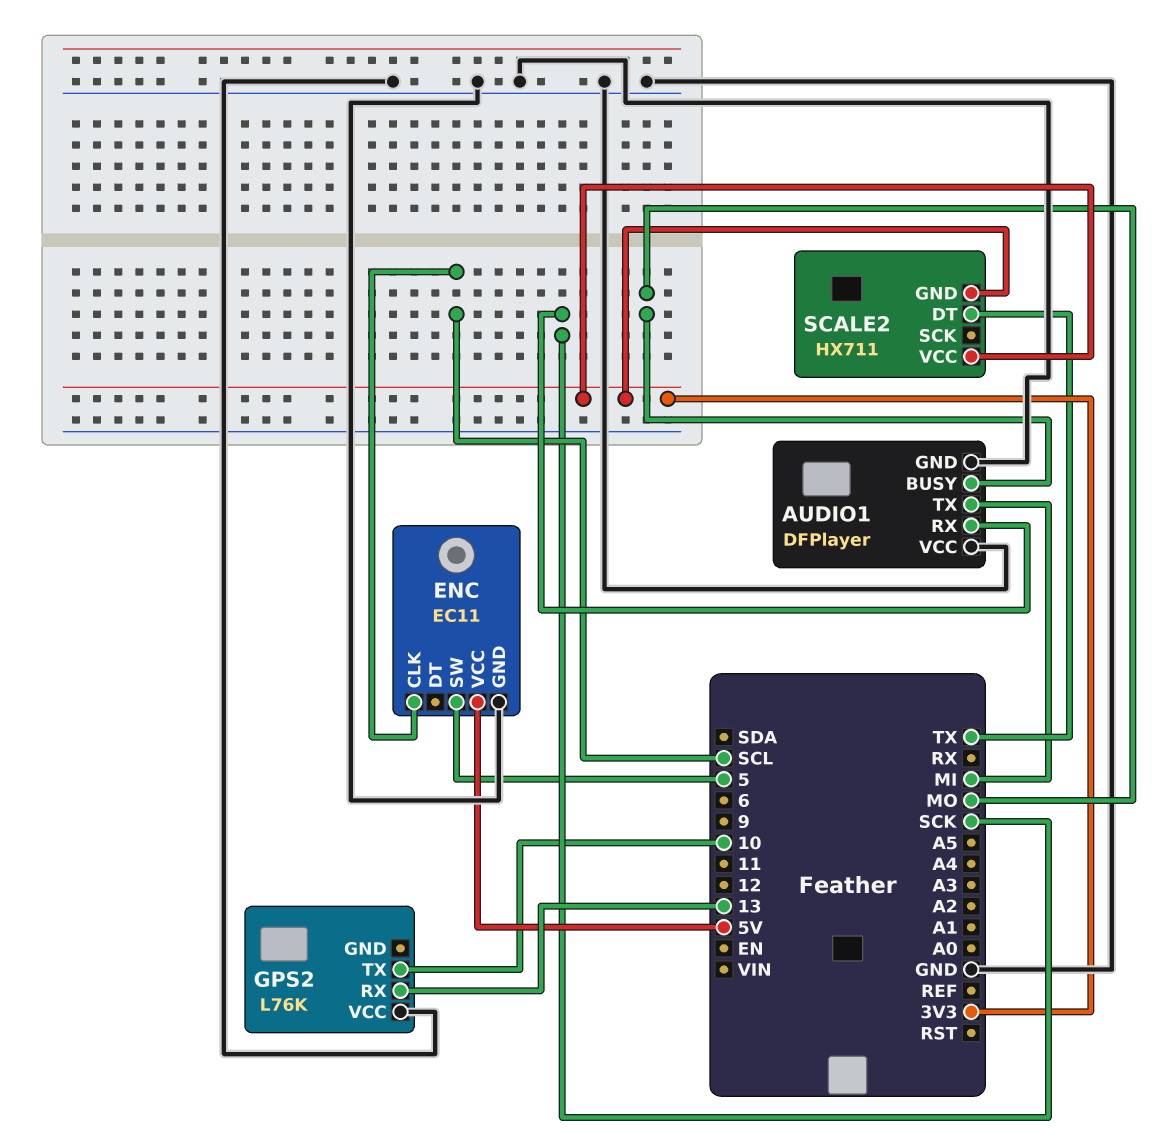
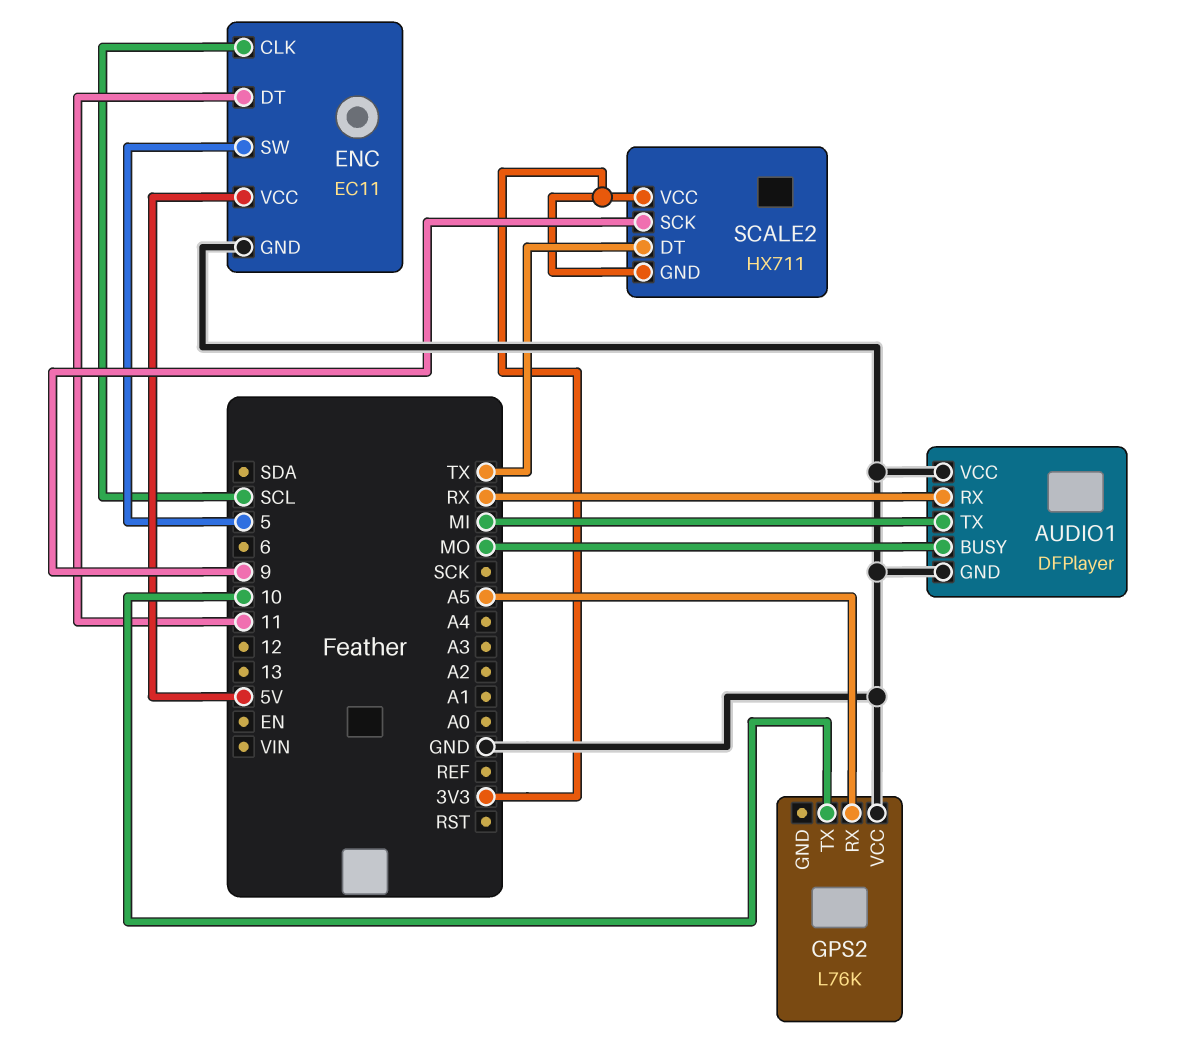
AUDIO1 pin RX: SCK -> RX
ENC pin DT: none -> 11
GPS2 pin RX: 13 -> A5
SCALE2 pin SCK: none -> 9

